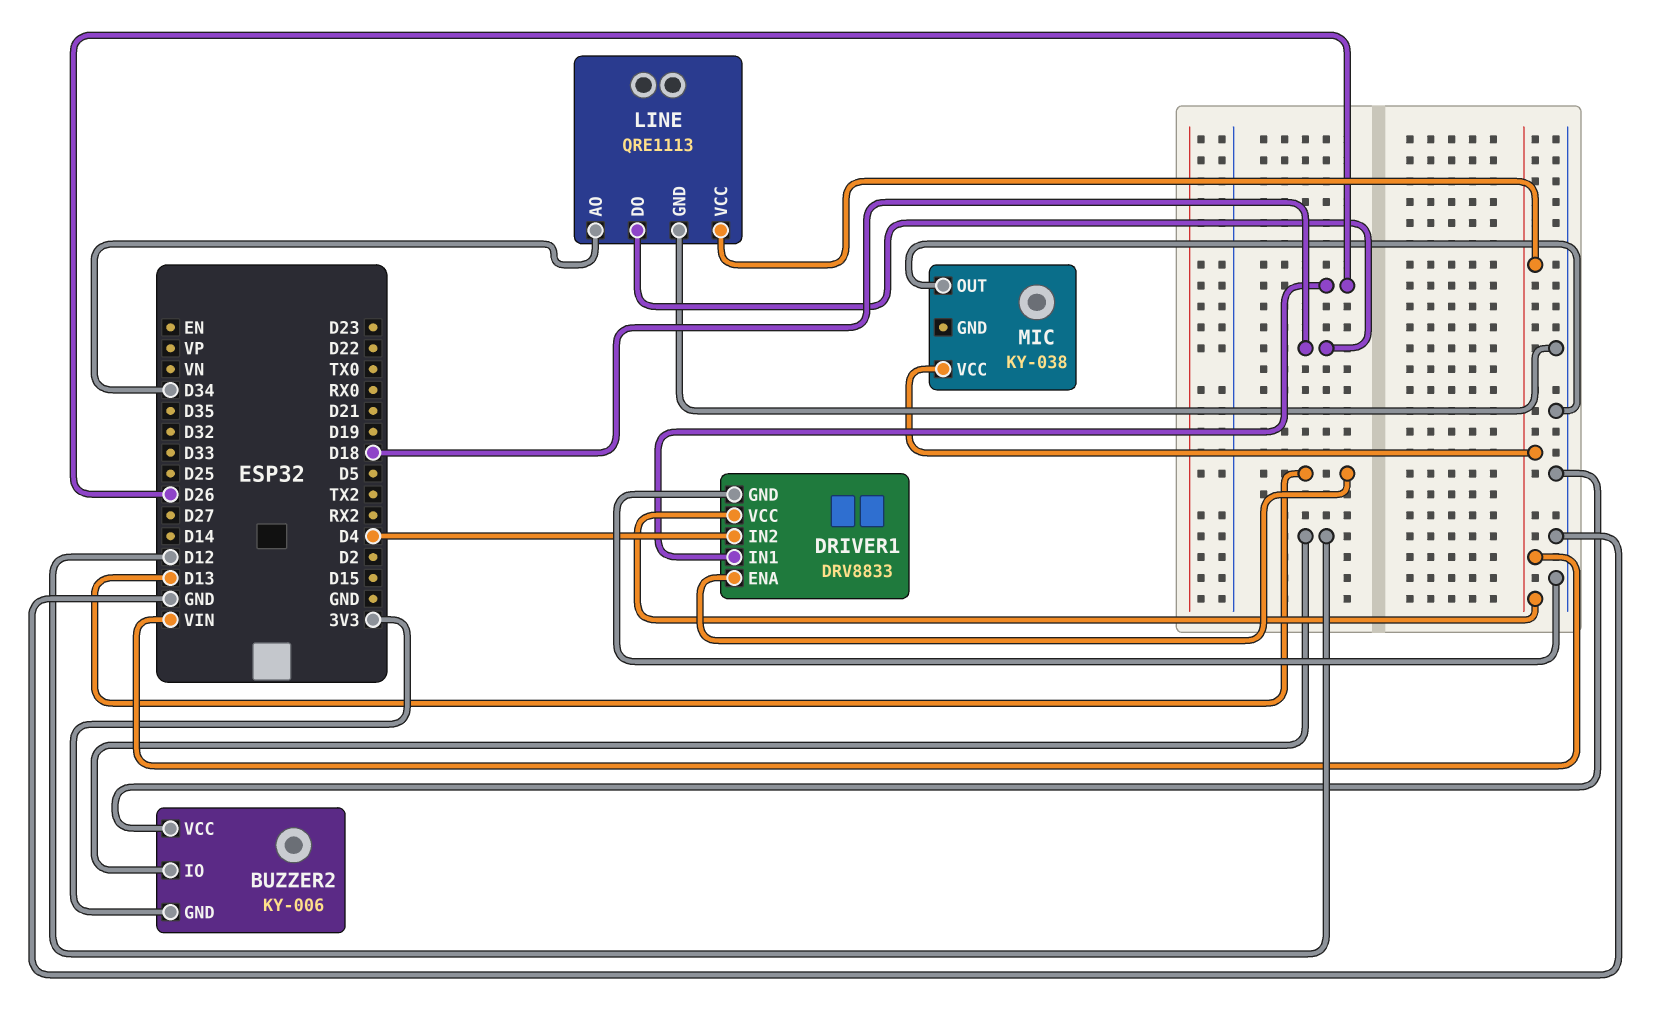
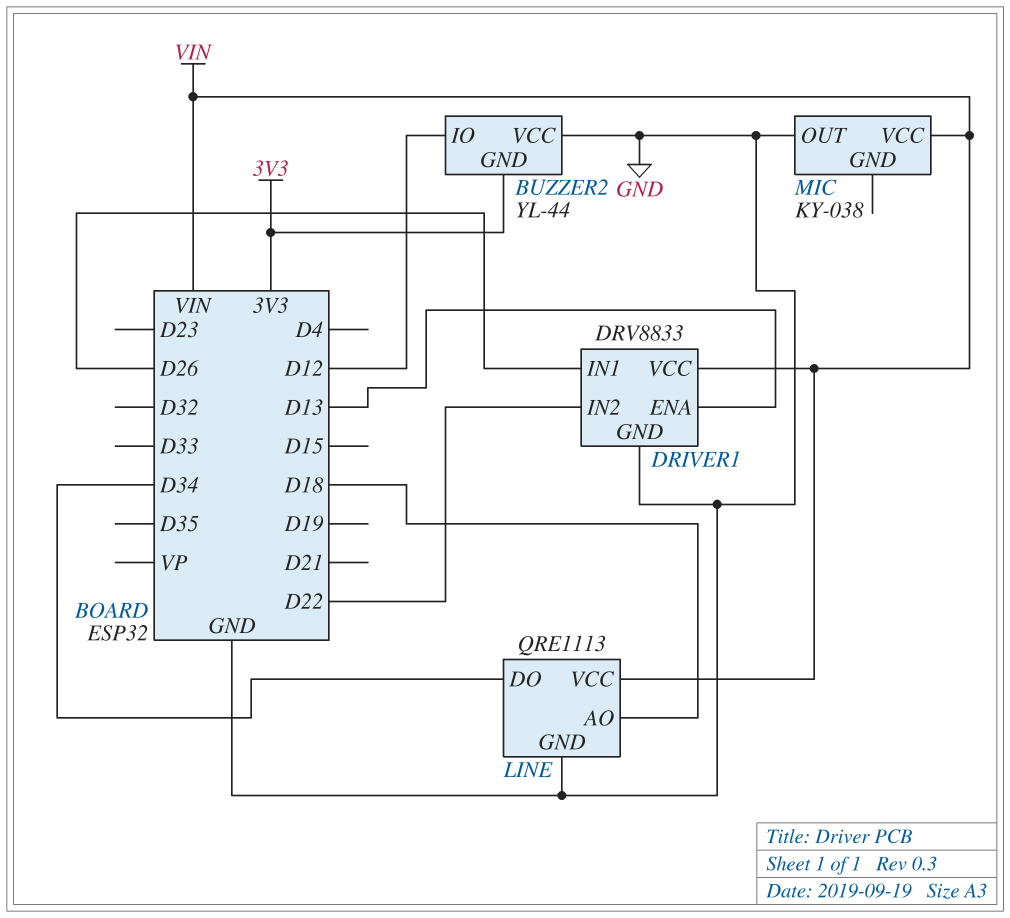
BUZZER2: KY-006 -> YL-44
DRIVER1 pin IN2: D4 -> D22
LINE pin AO: D34 -> D18
LINE pin DO: D18 -> D34

